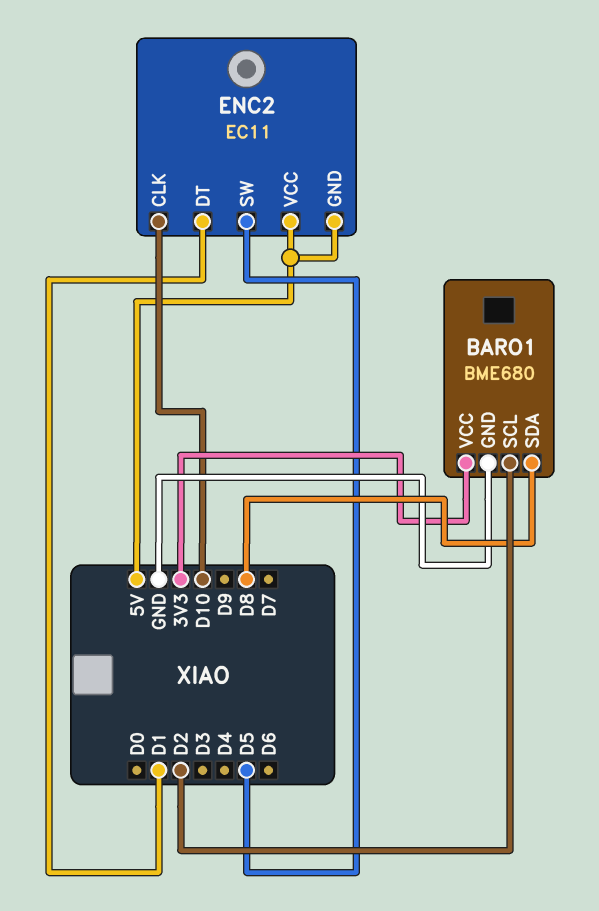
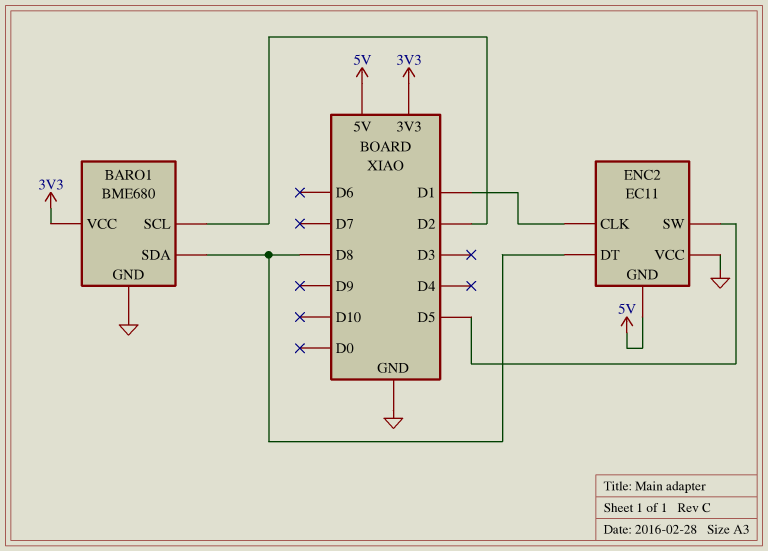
ENC2 pin CLK: D10 -> D1
ENC2 pin DT: D1 -> D8
ENC2 pin VCC: 5V -> GND

